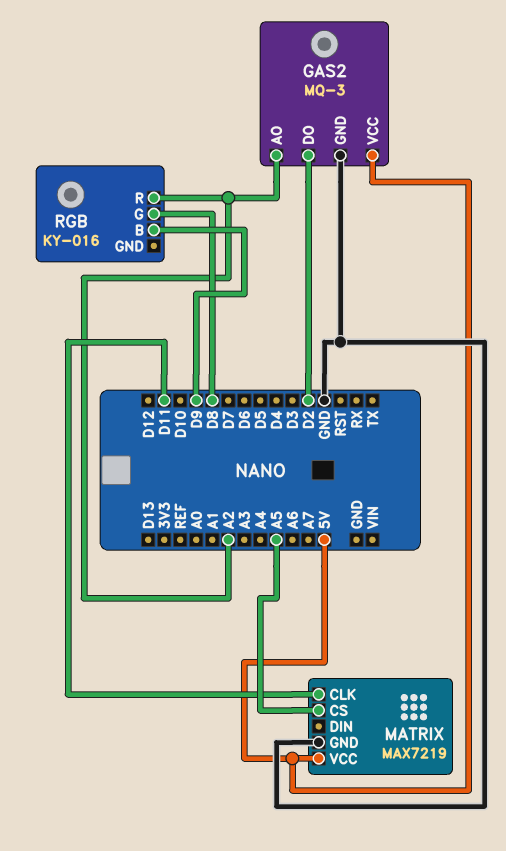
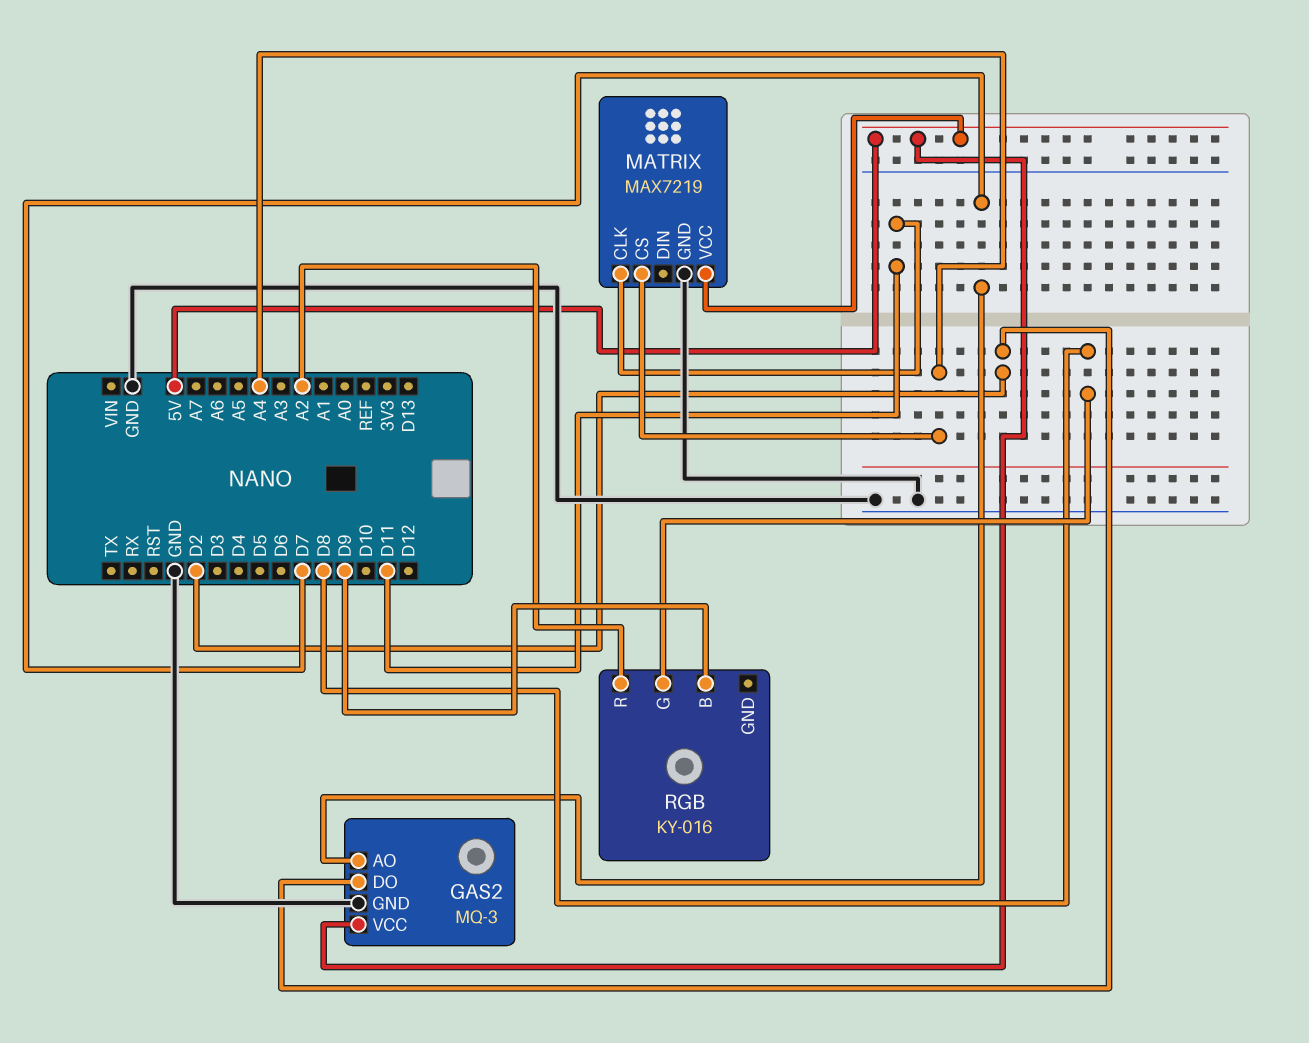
GAS2 pin AO: A2 -> D7
MATRIX pin CS: A5 -> A4

